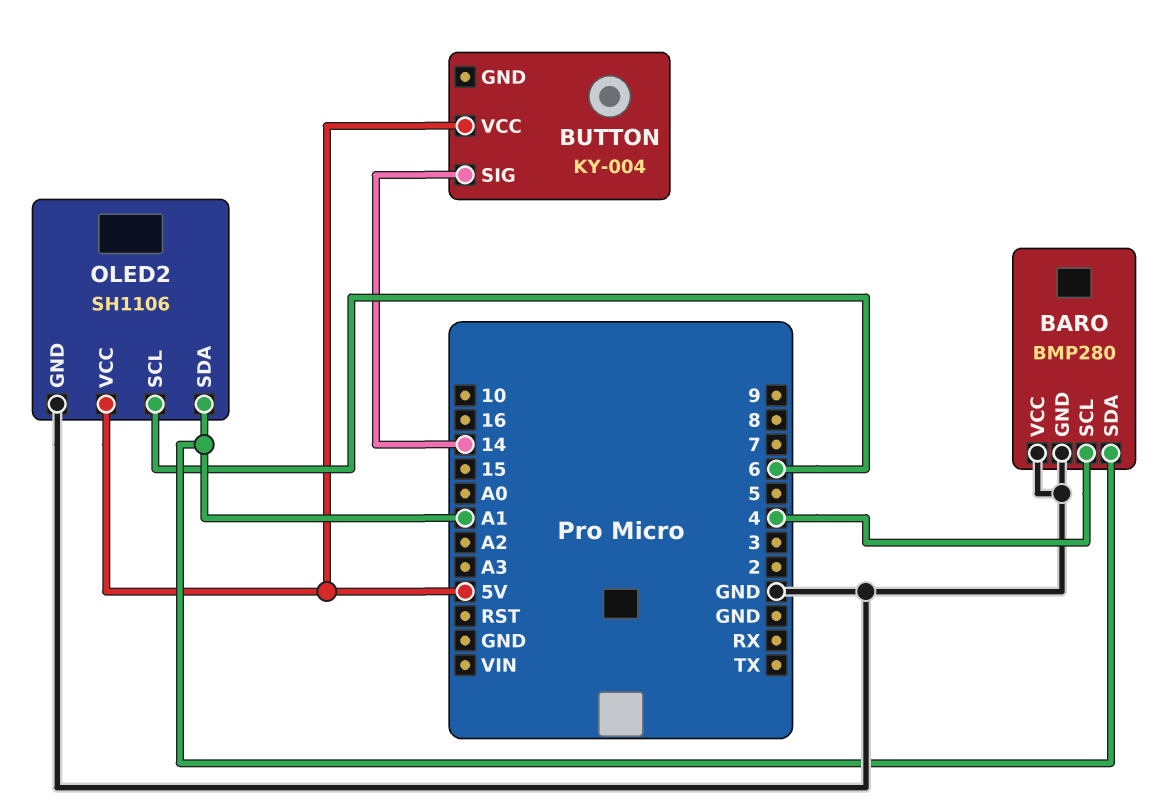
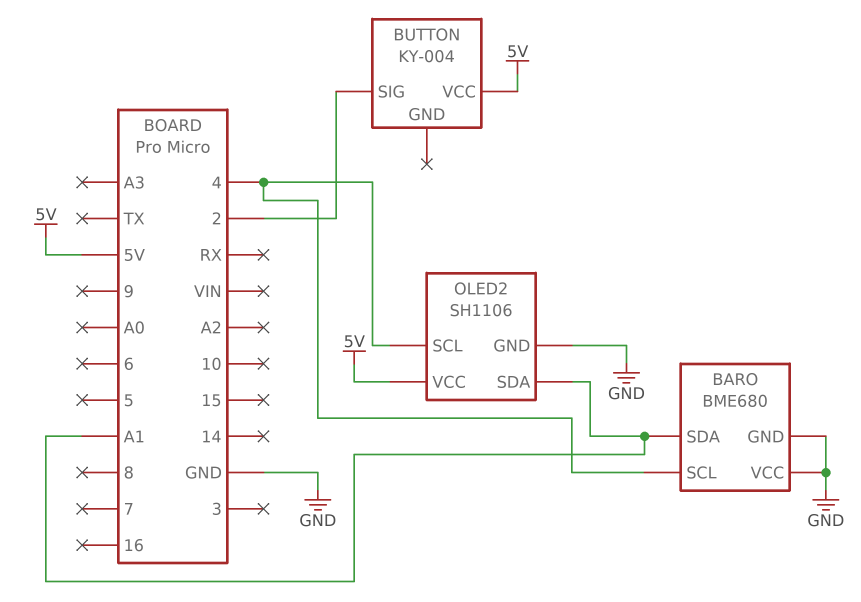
BARO: BMP280 -> BME680
BUTTON pin SIG: 14 -> 2
OLED2 pin SCL: 6 -> 4

